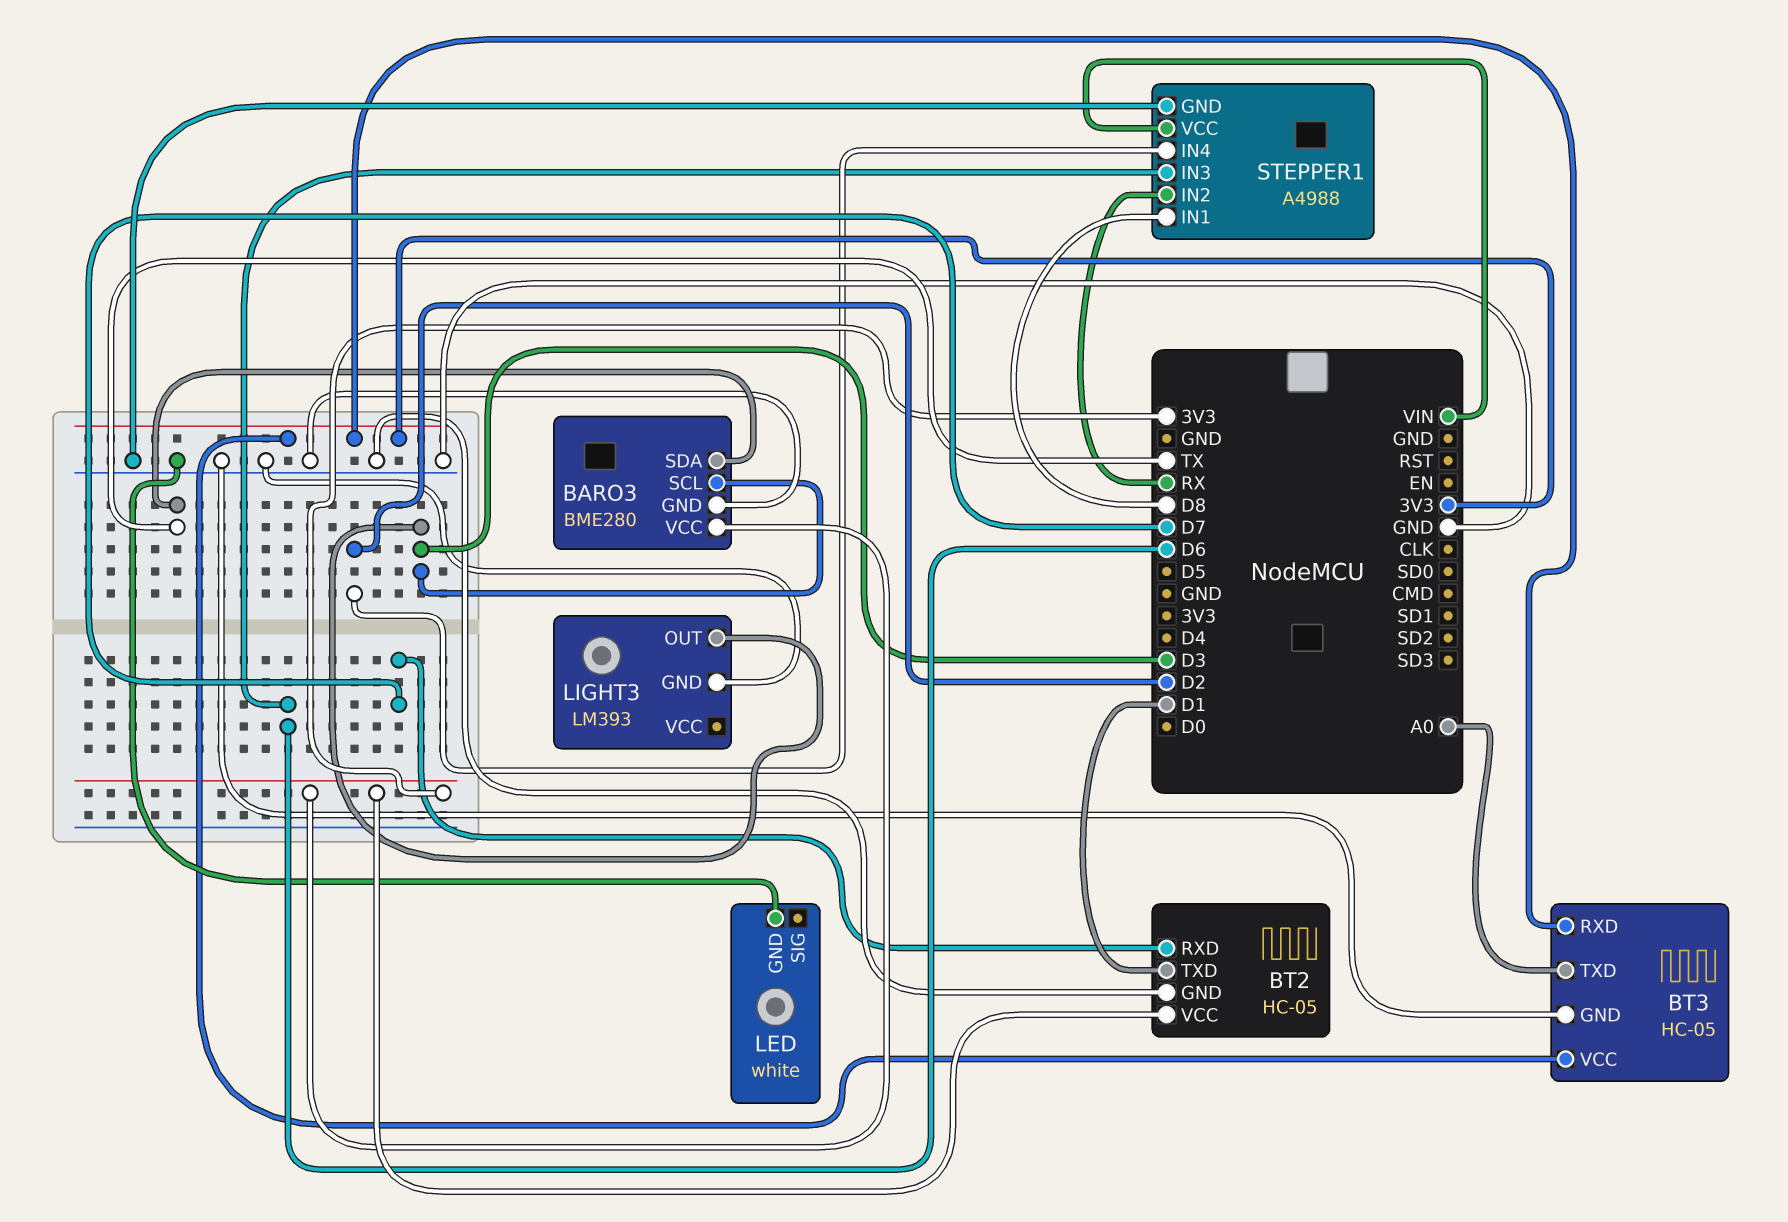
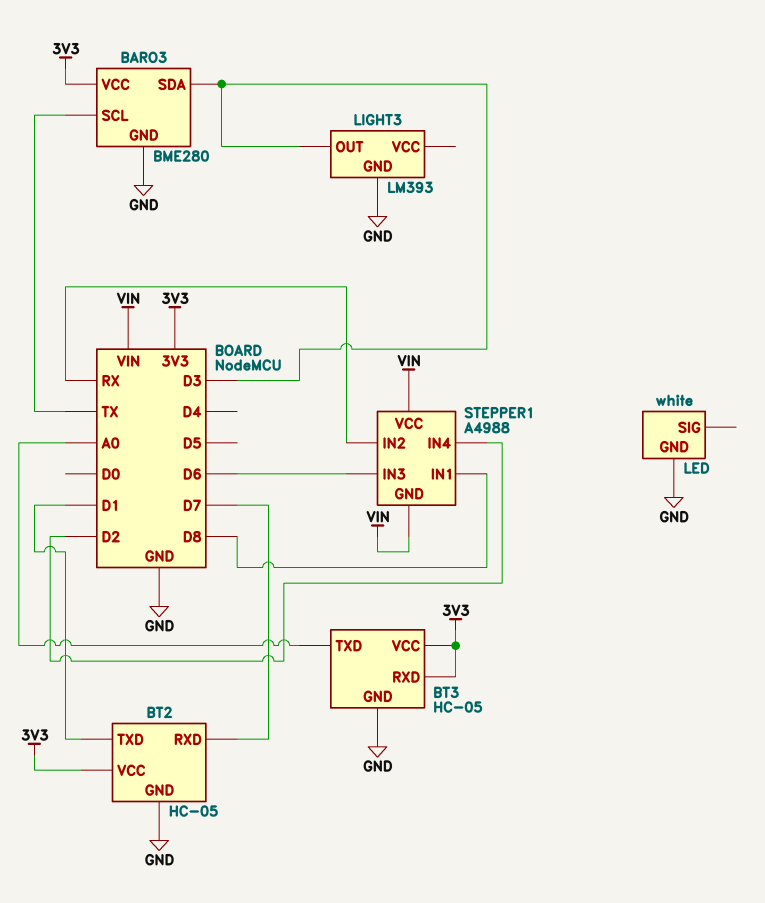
BARO3 pin SCL: D3 -> TX
BARO3 pin SDA: TX -> D3
STEPPER1 pin GND: GND -> VIN

